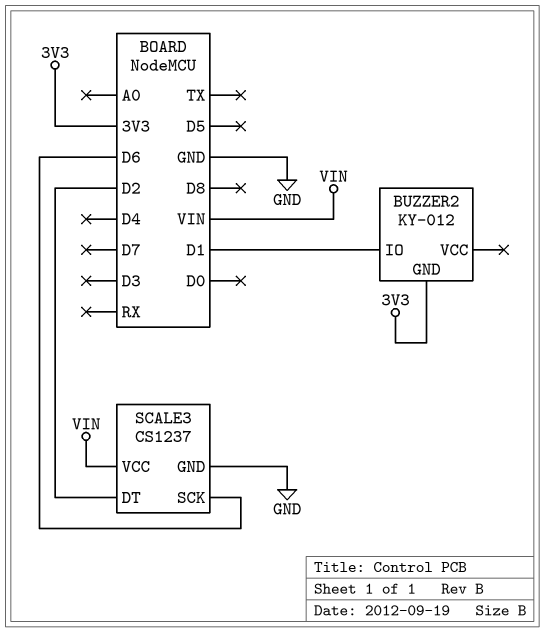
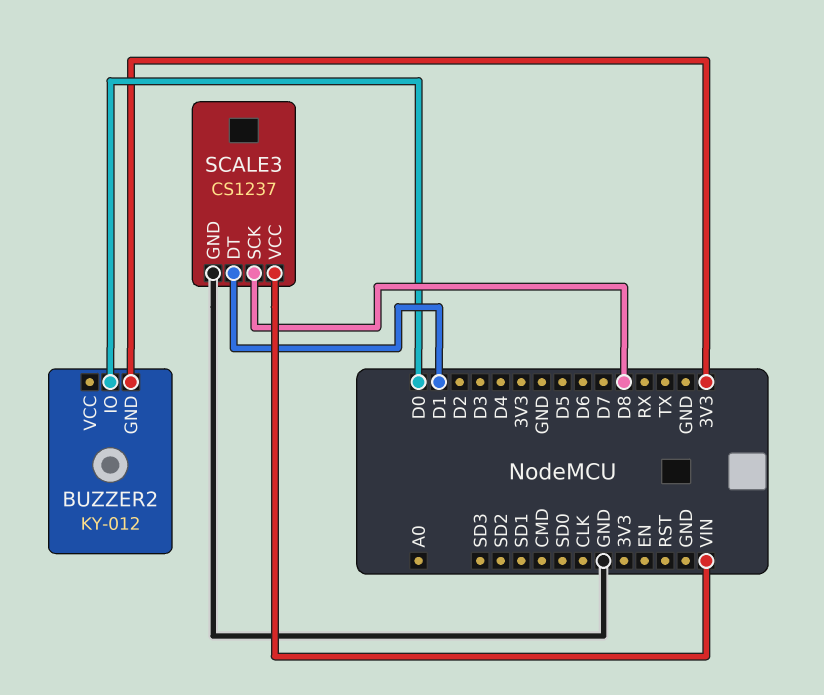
BUZZER2 pin IO: D1 -> D0
SCALE3 pin DT: D2 -> D1
SCALE3 pin SCK: D6 -> D8

